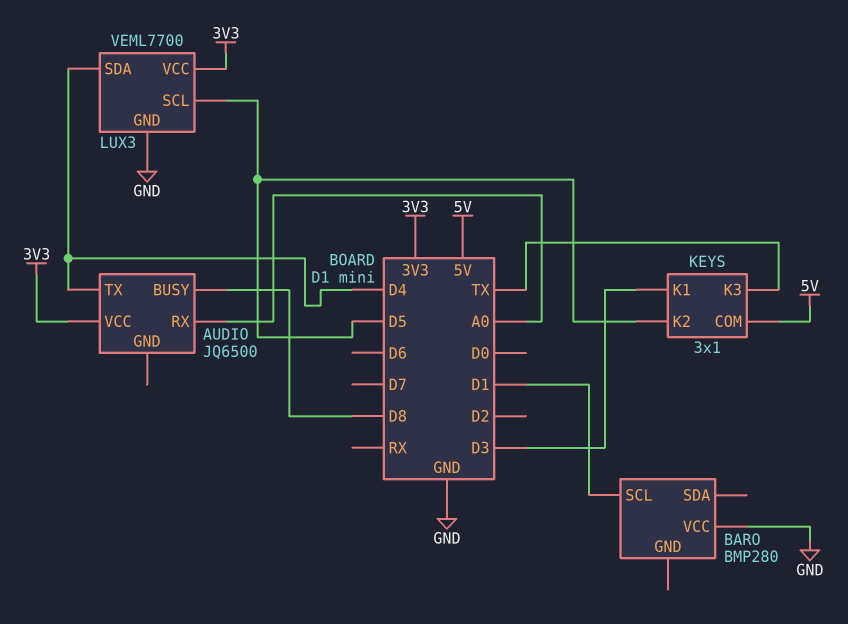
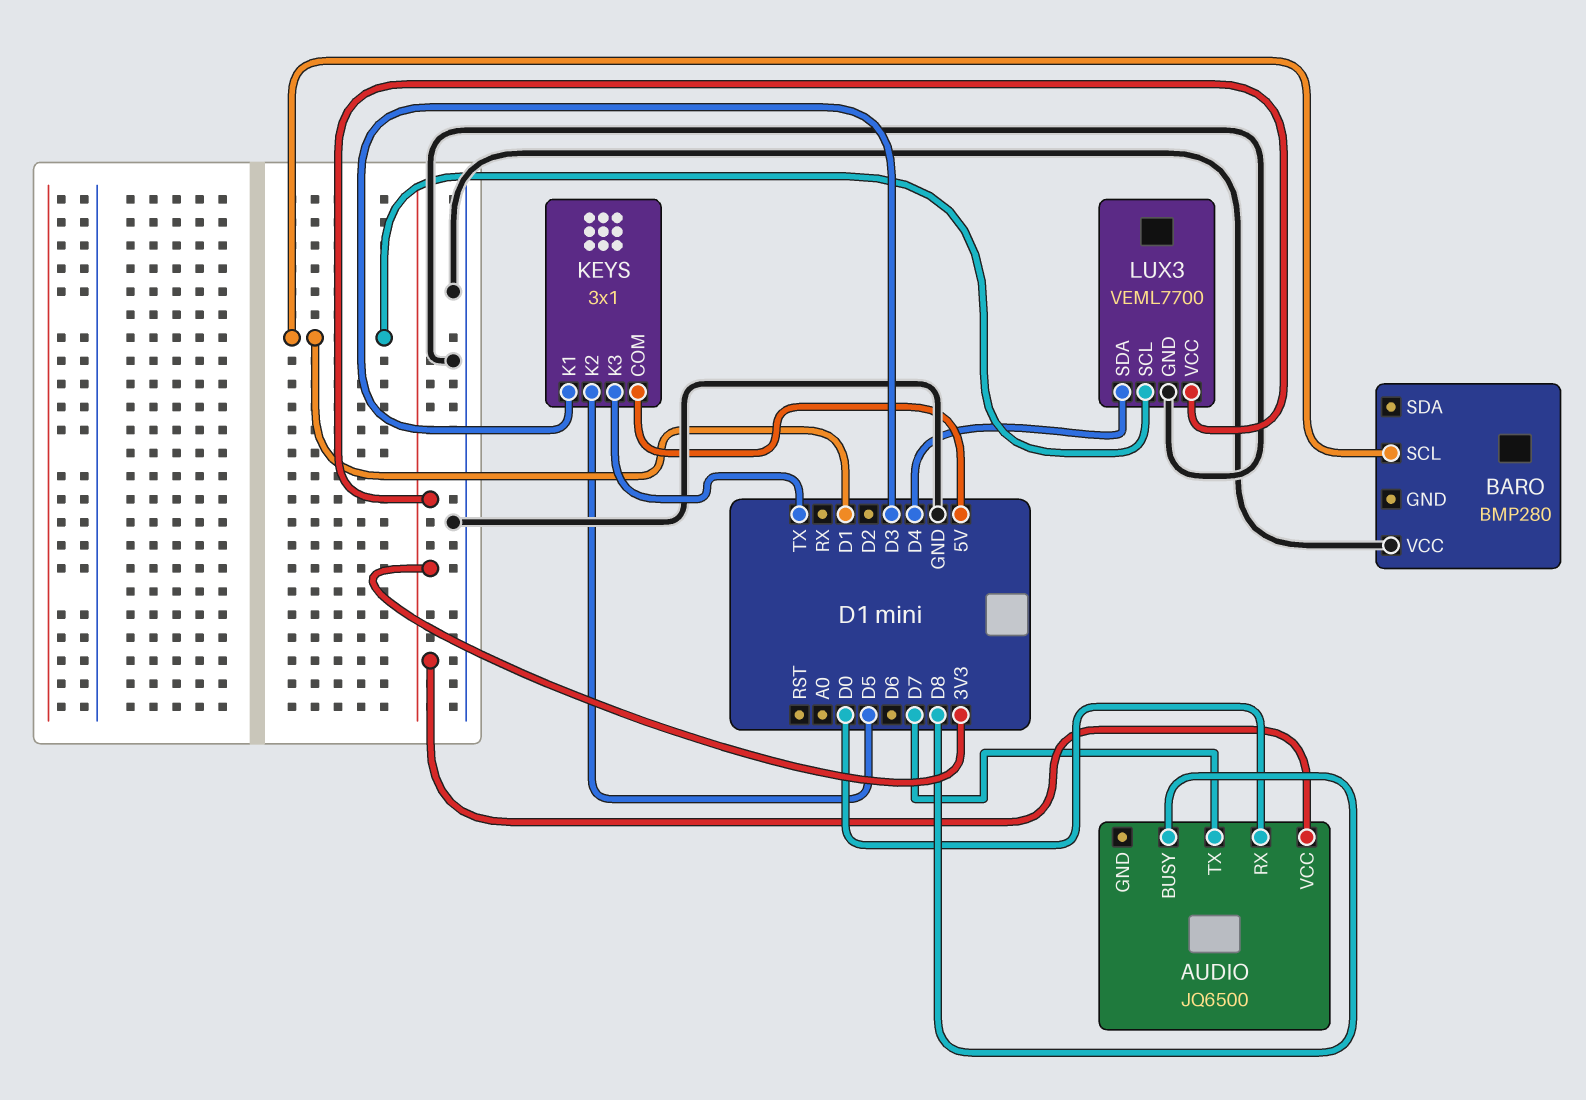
AUDIO pin RX: A0 -> D0
AUDIO pin TX: D4 -> D7
LUX3 pin SCL: D5 -> D1

